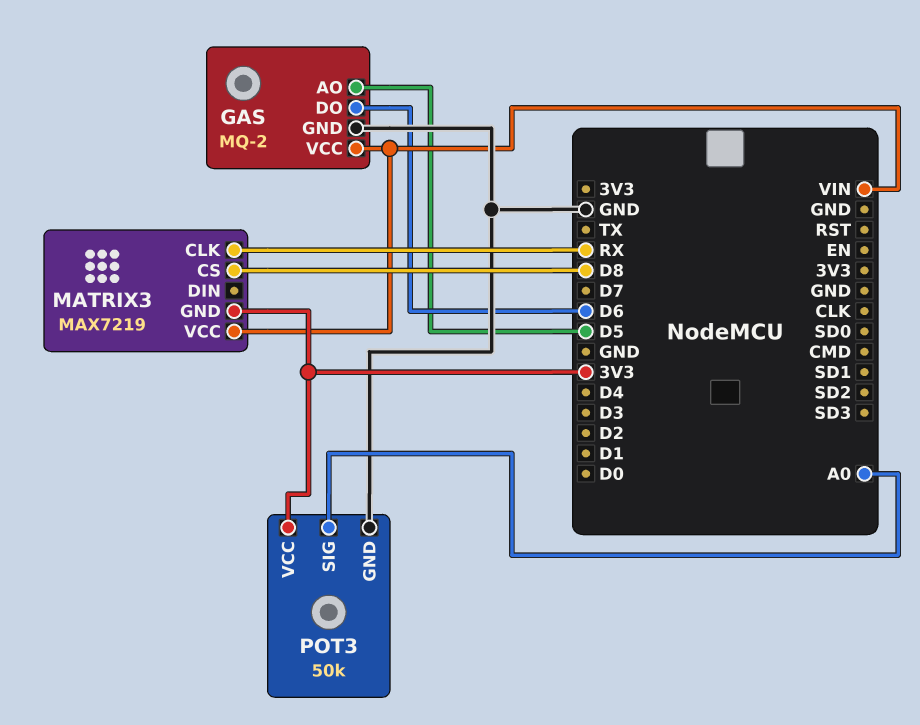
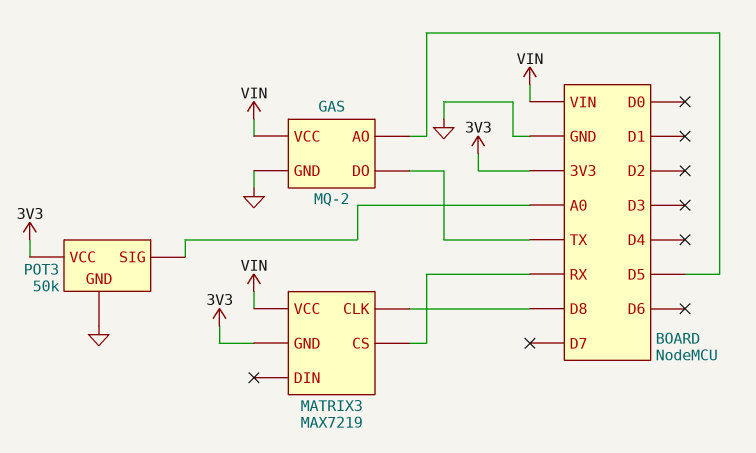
GAS pin DO: D6 -> TX
MATRIX3 pin CLK: RX -> D8
MATRIX3 pin CS: D8 -> RX

